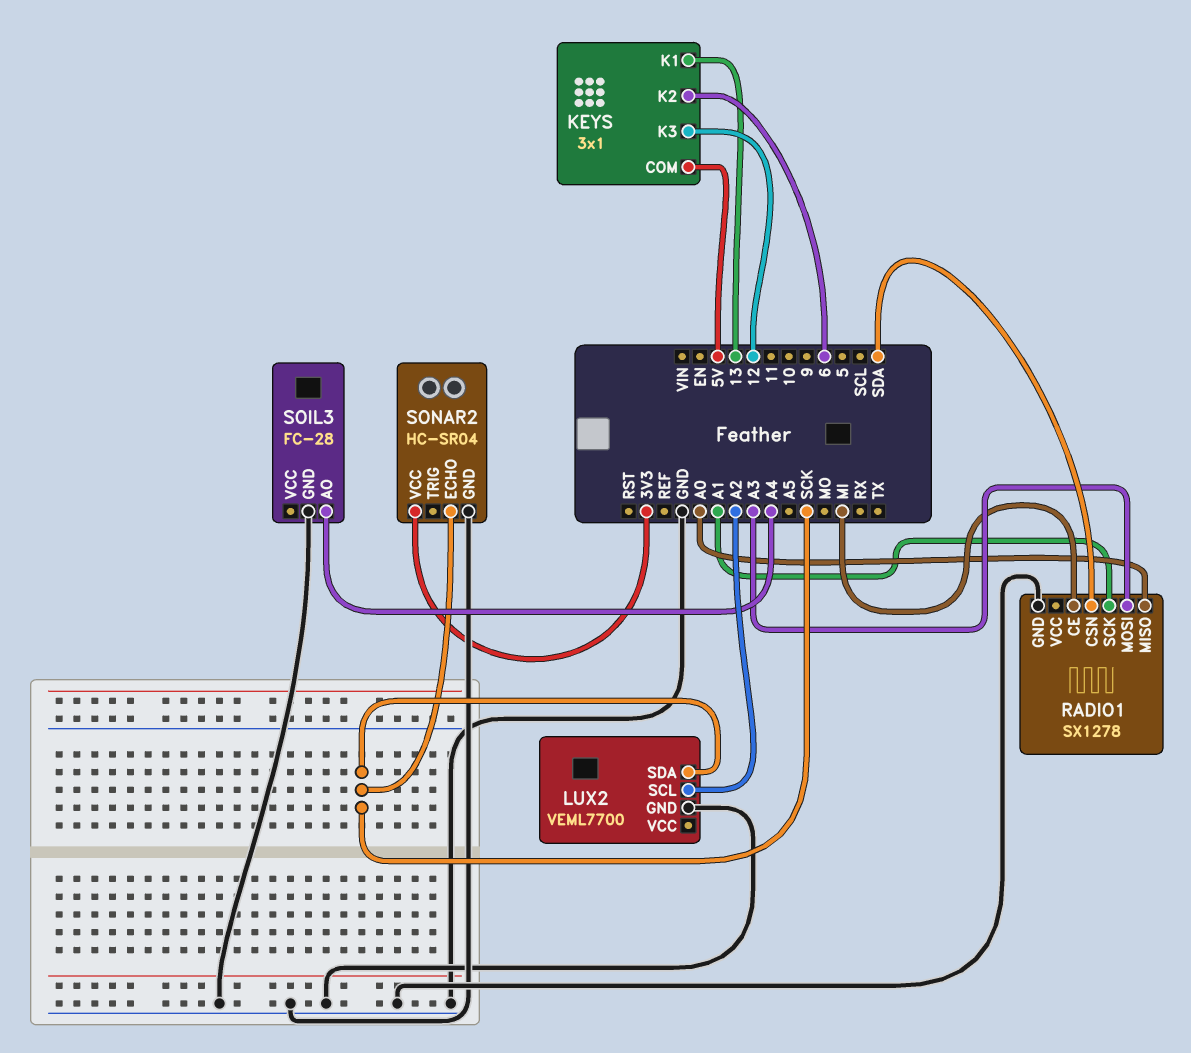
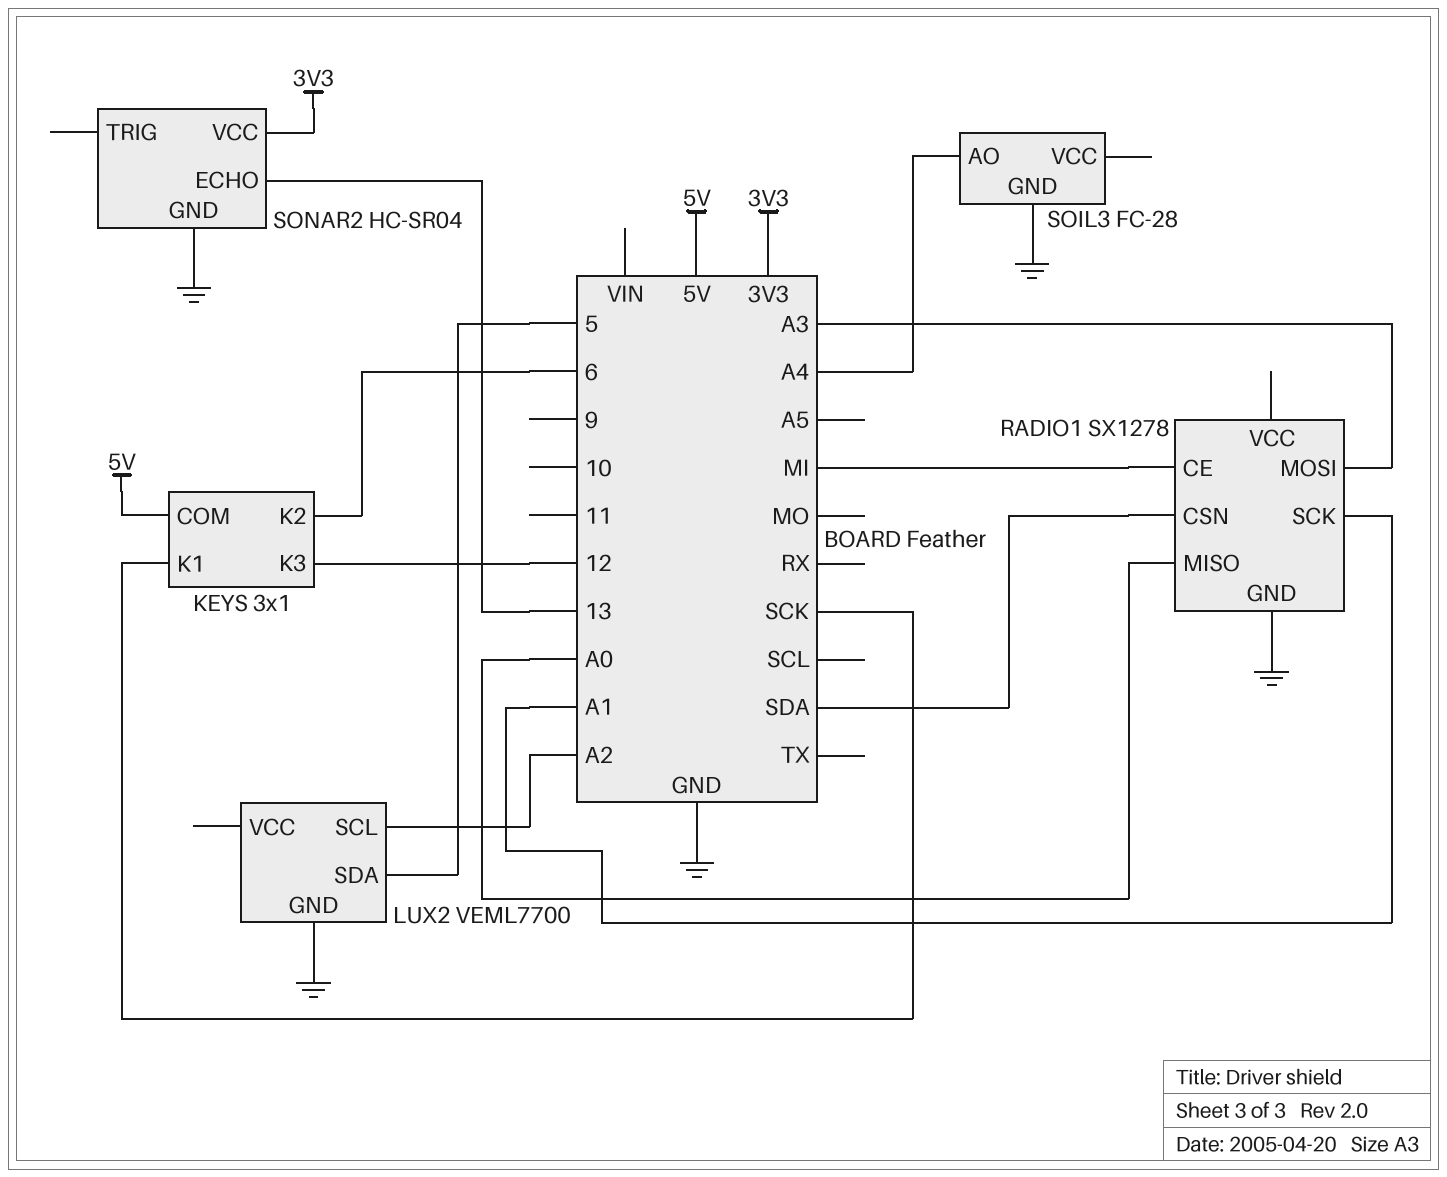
KEYS pin K1: 13 -> SCK
LUX2 pin SDA: SCK -> 5
SONAR2 pin ECHO: SCK -> 13

